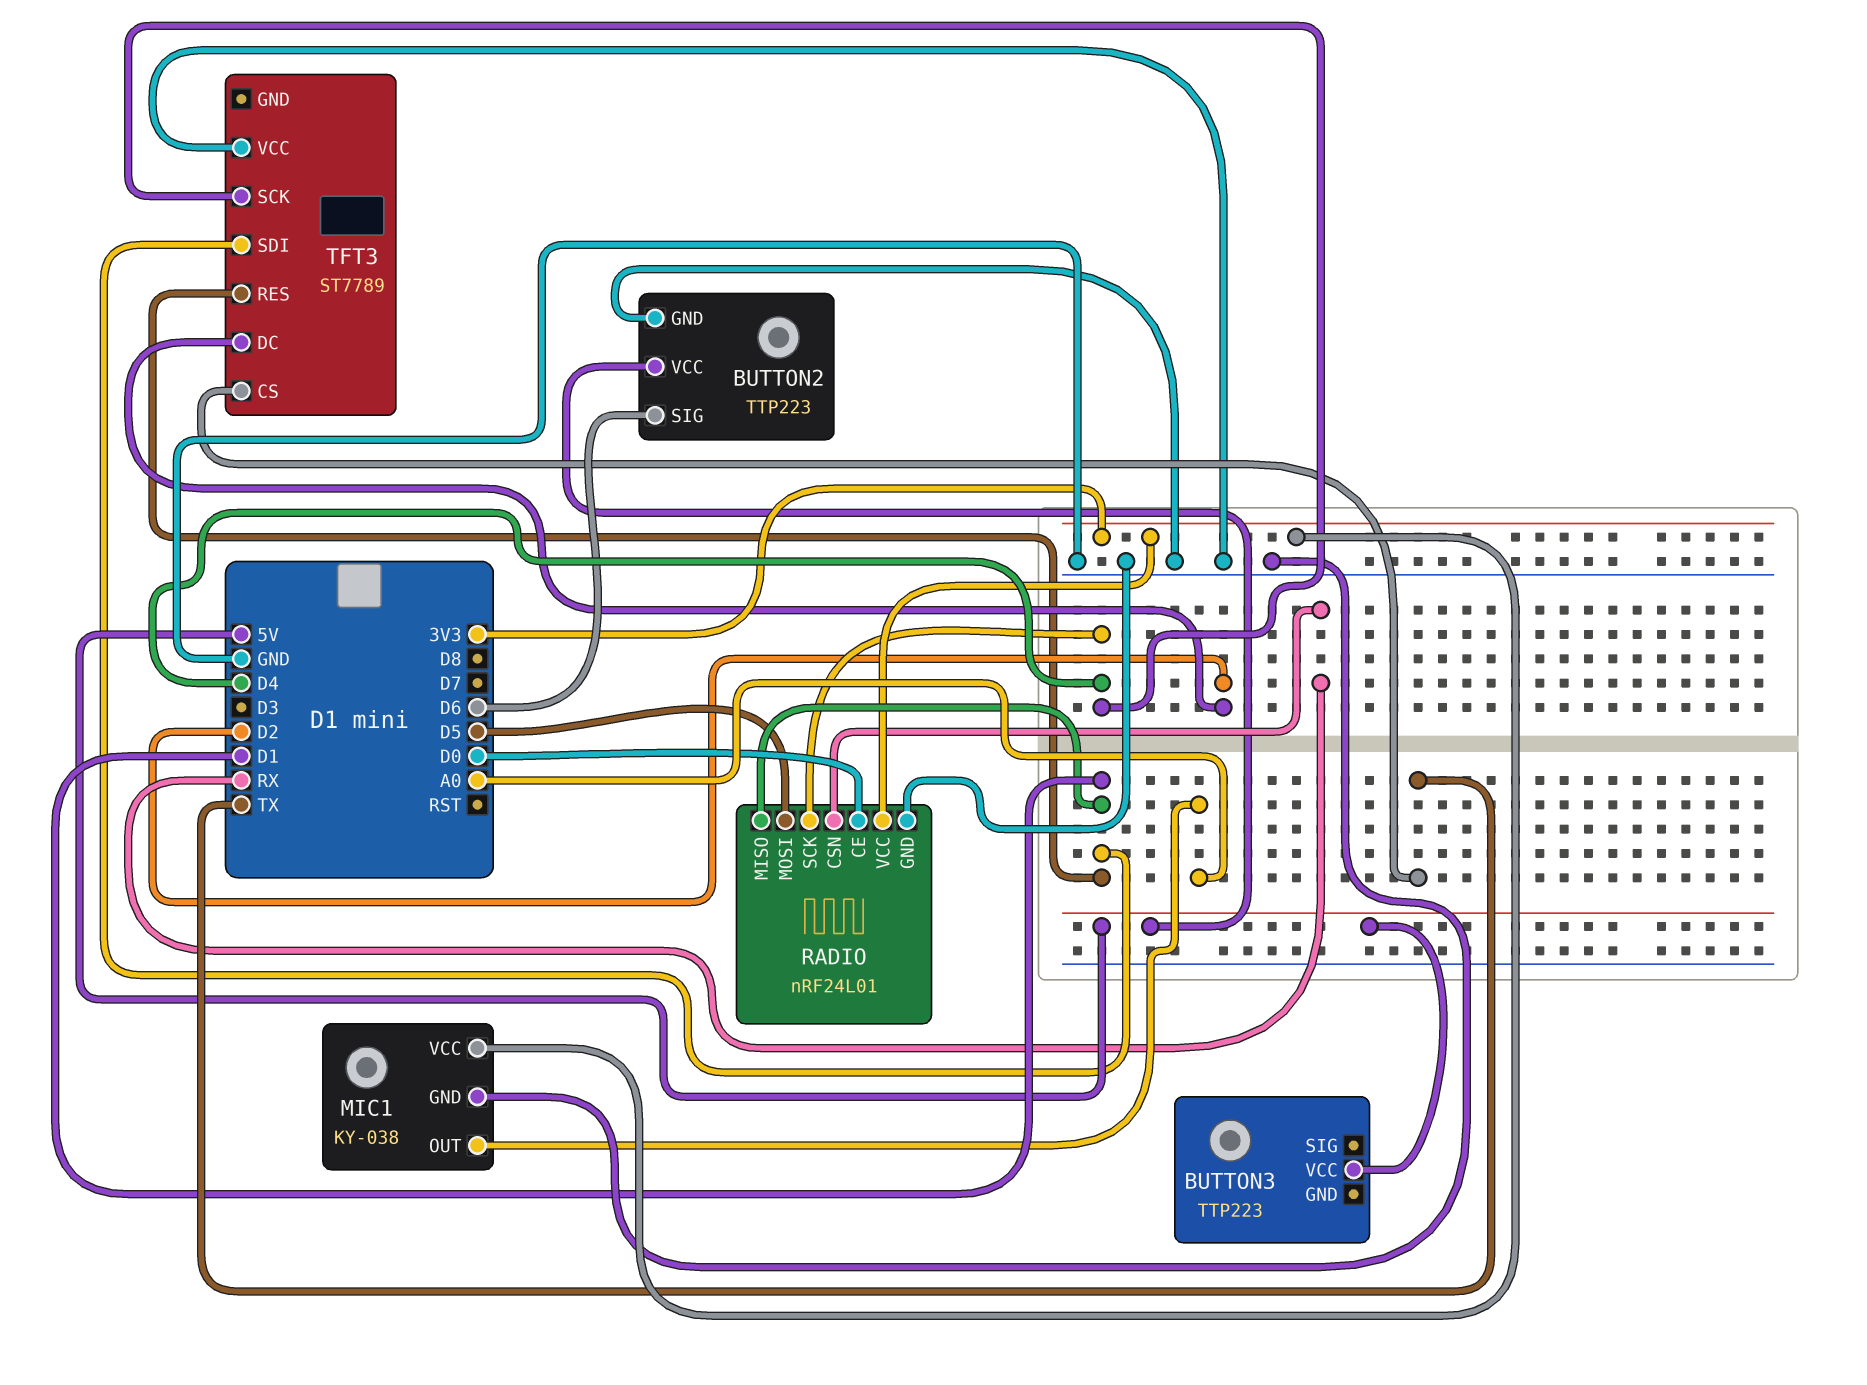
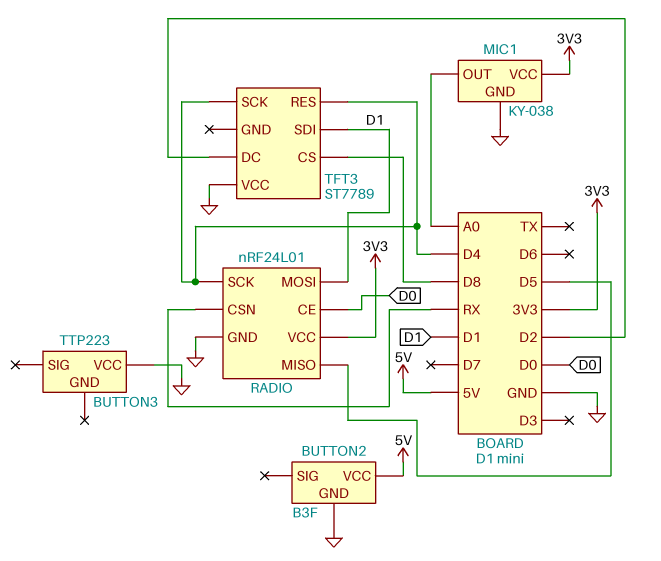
BUTTON2: TTP223 -> B3F
BUTTON2 pin SIG: D6 -> none
BUTTON3 pin VCC: 5V -> GND
RADIO pin MISO: D1 -> D5
RADIO pin MOSI: D5 -> D1
TFT3 pin CS: TX -> D8
TFT3 pin RES: D1 -> D4

